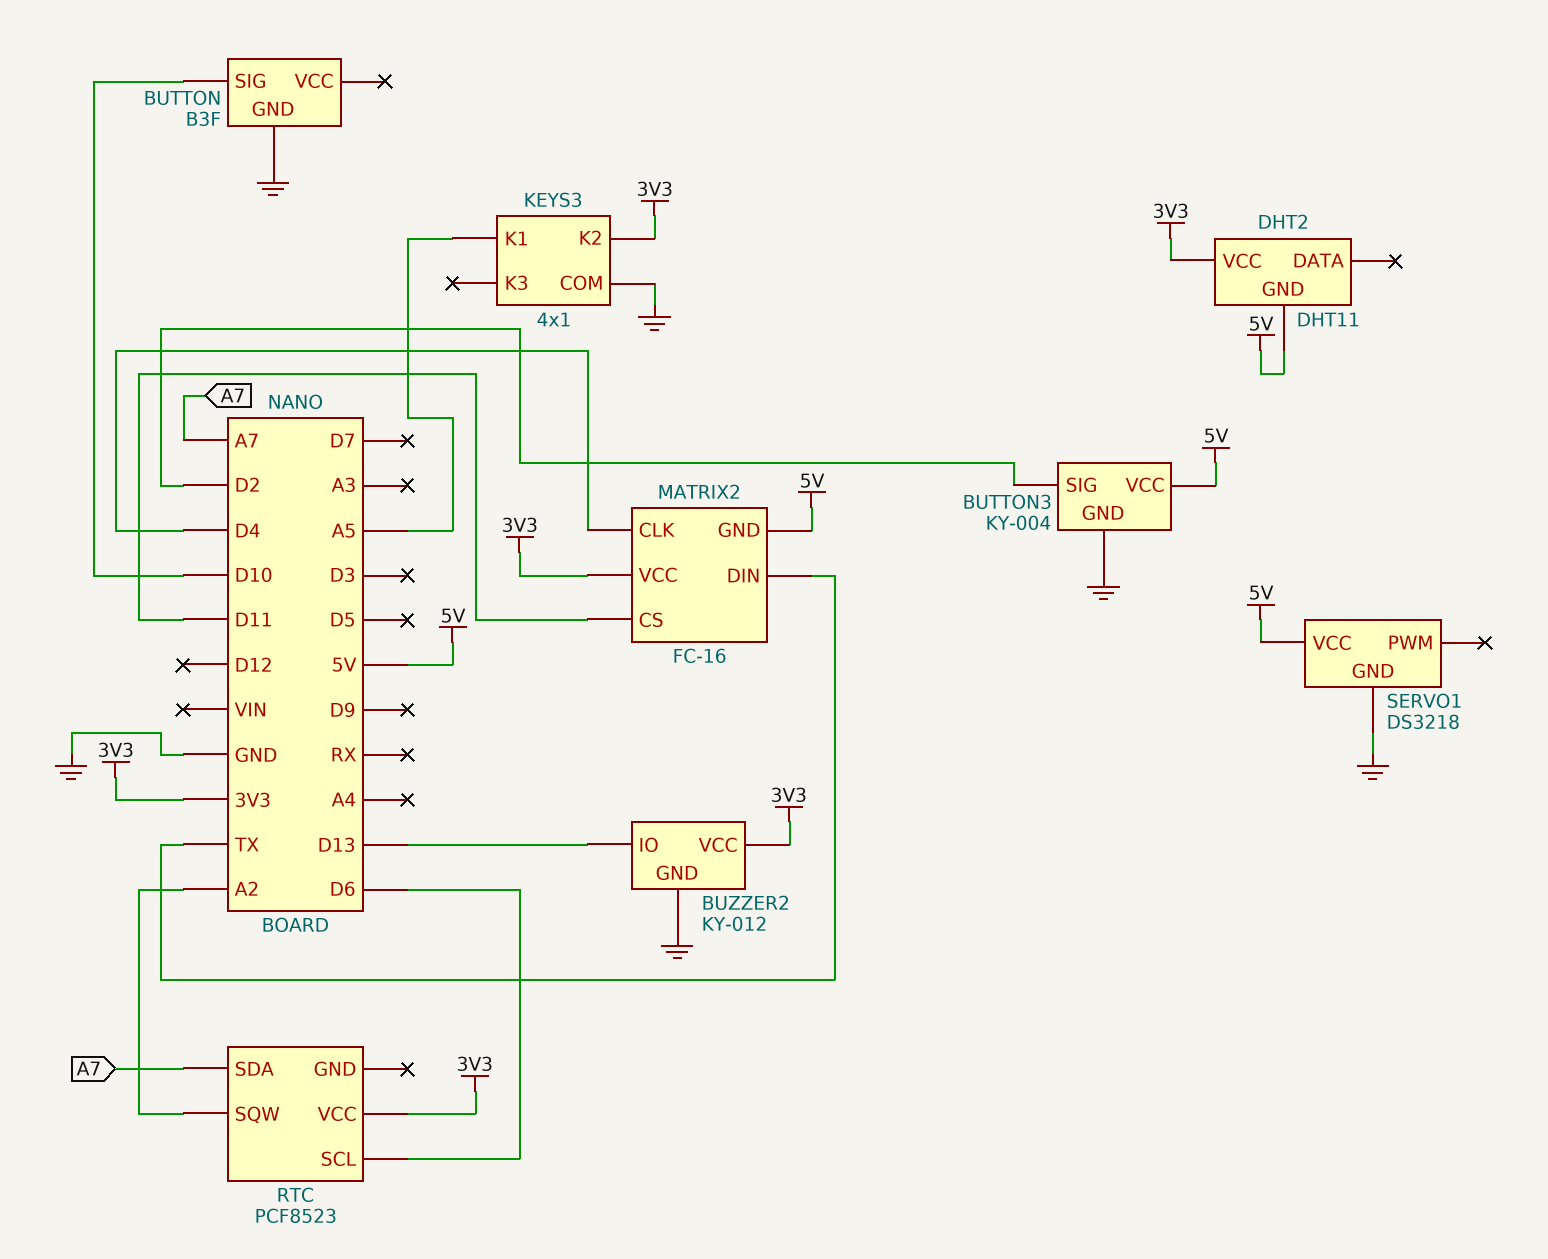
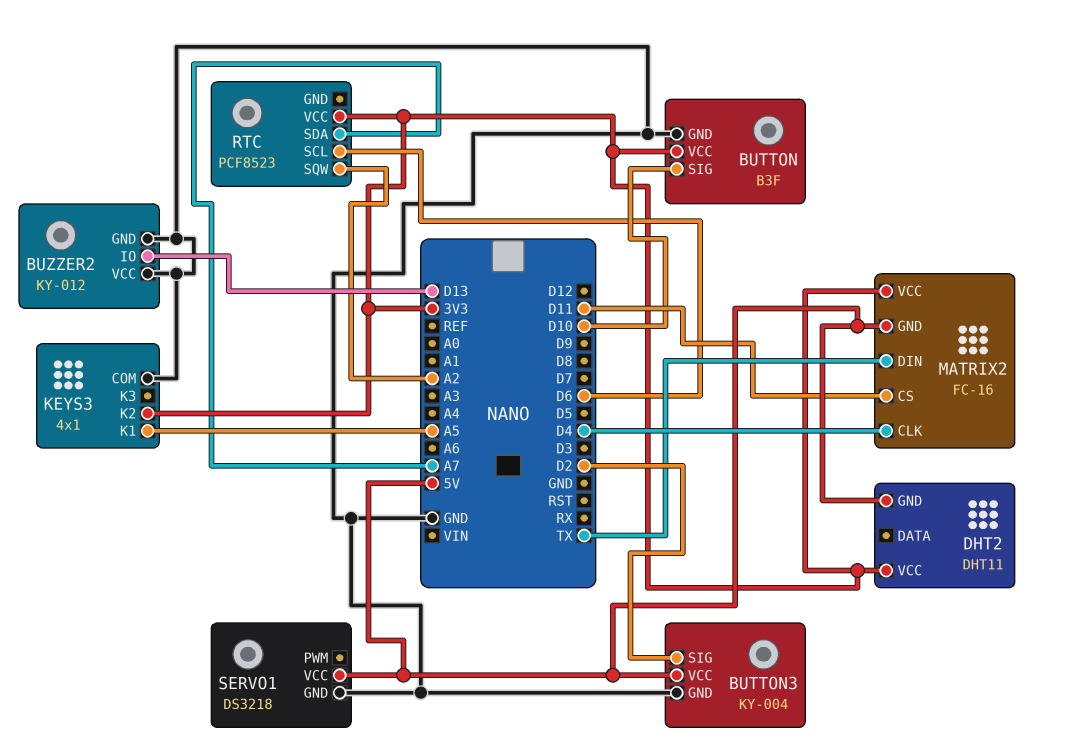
BUTTON pin VCC: none -> 3V3
BUZZER2 pin VCC: 3V3 -> GND

